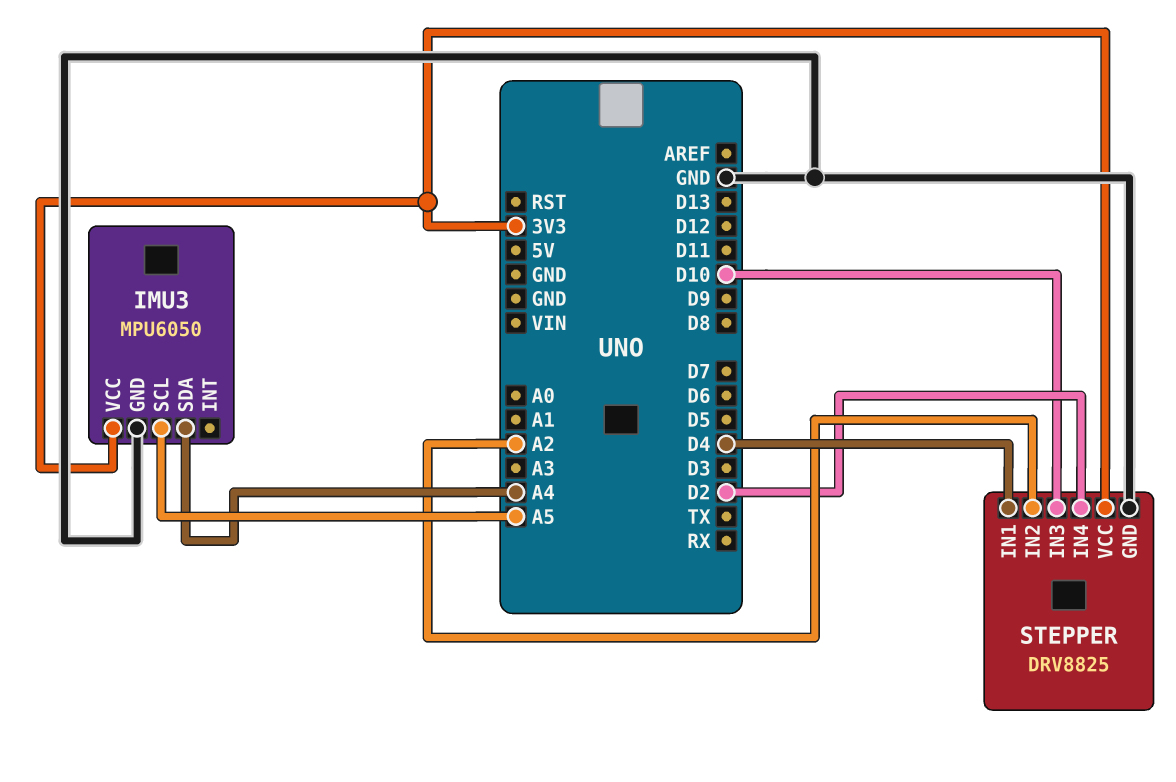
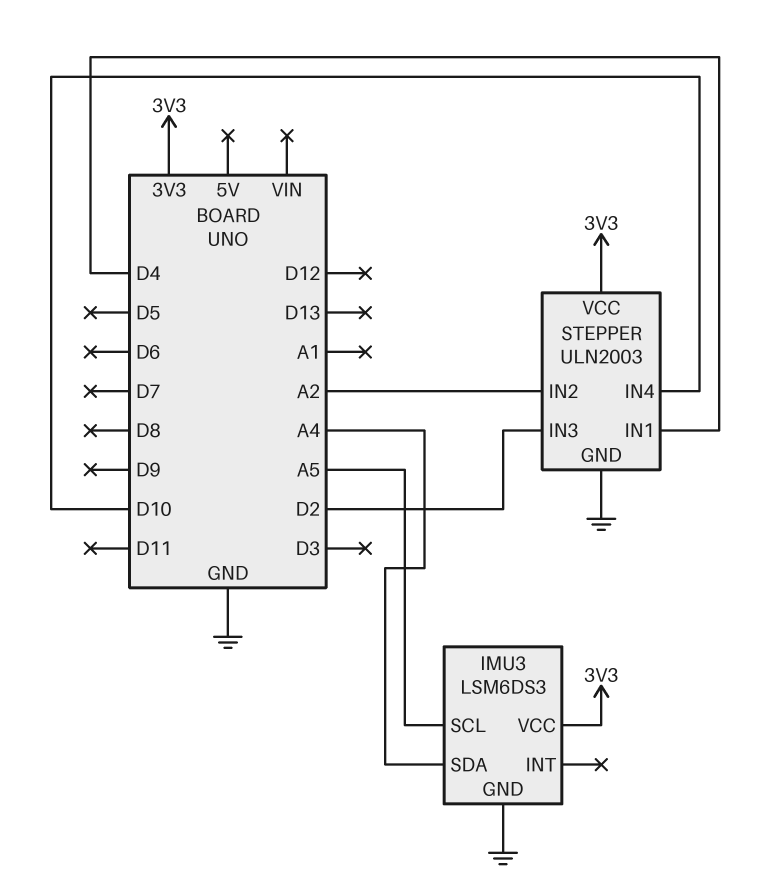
IMU3: MPU6050 -> LSM6DS3
STEPPER: DRV8825 -> ULN2003
STEPPER pin IN3: D10 -> D2
STEPPER pin IN4: D2 -> D10

